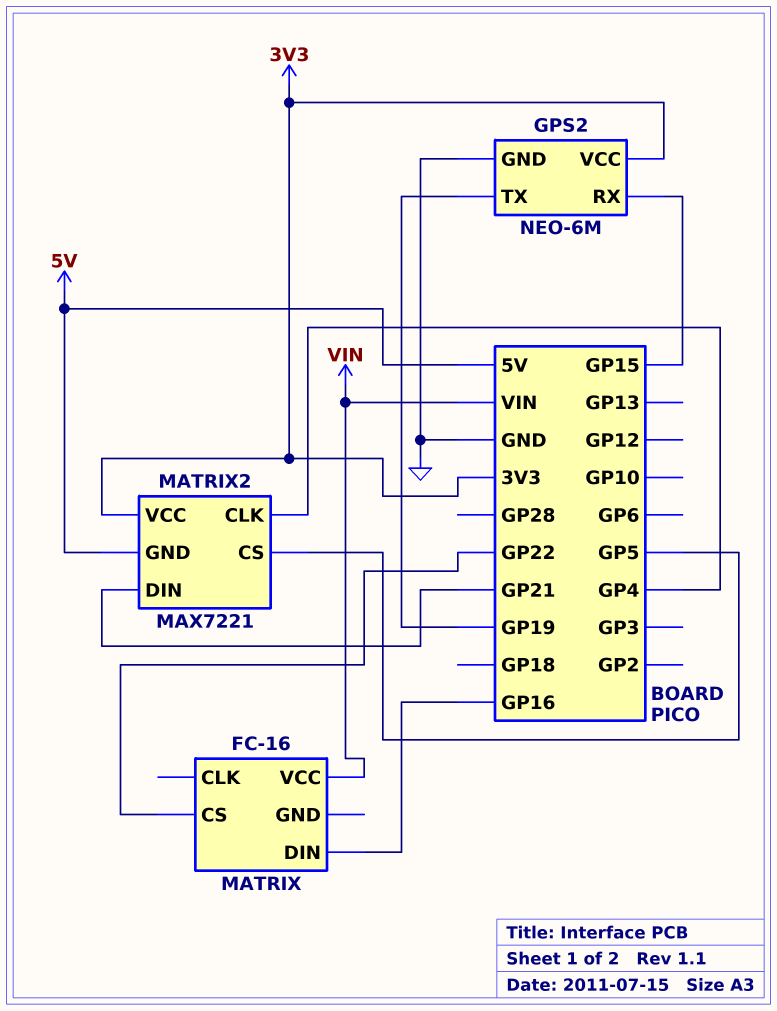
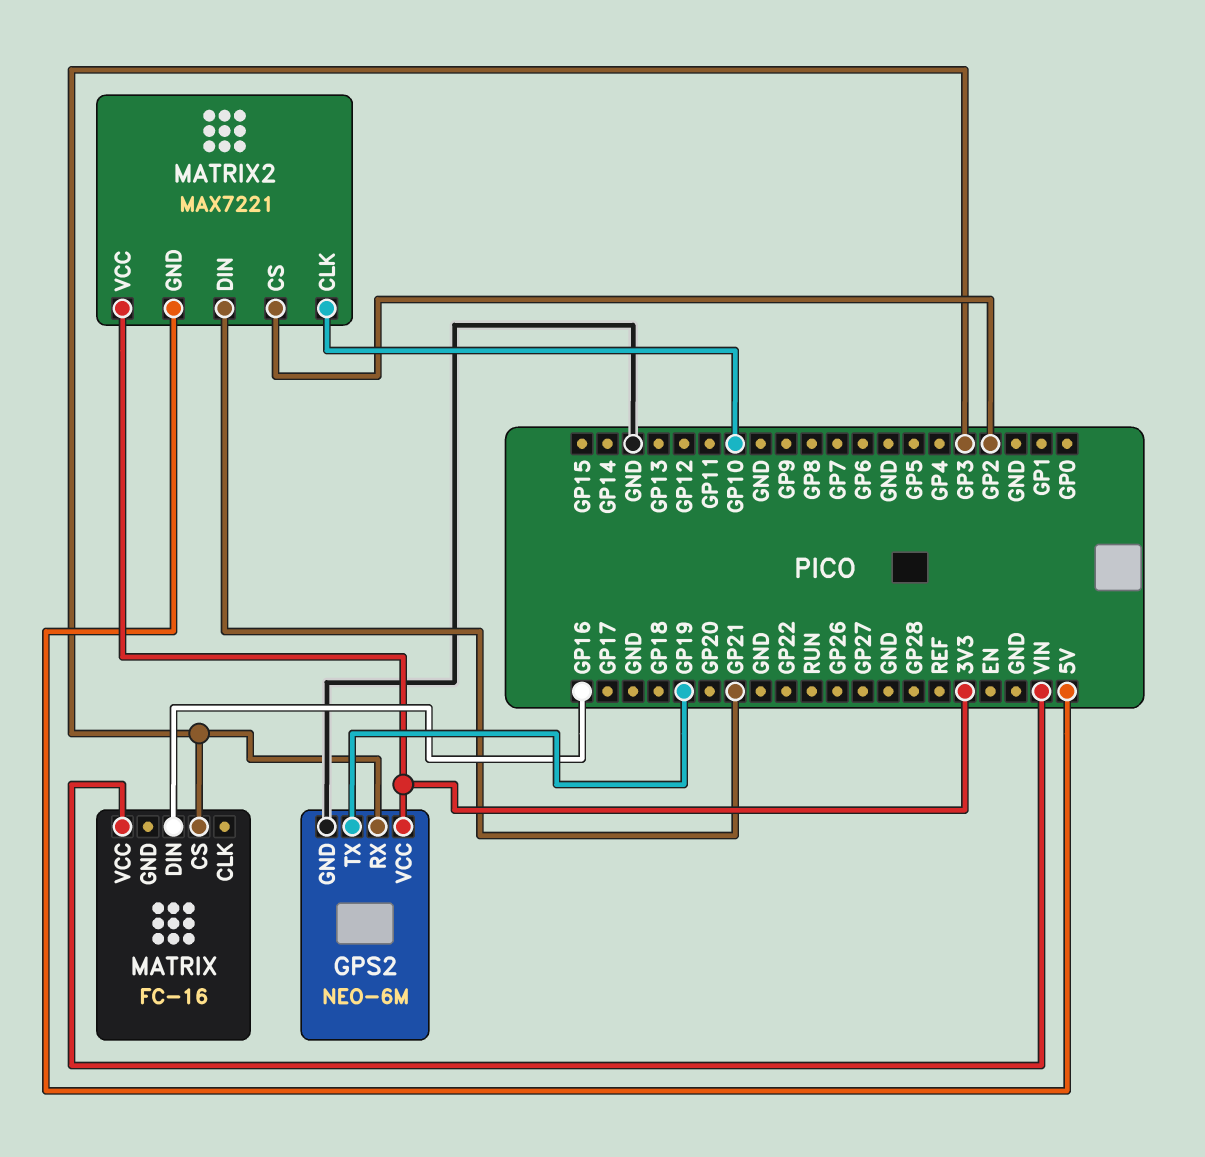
GPS2 pin RX: GP15 -> GP3
MATRIX pin CS: GP22 -> GP3
MATRIX2 pin CLK: GP4 -> GP10
MATRIX2 pin CS: GP5 -> GP2

